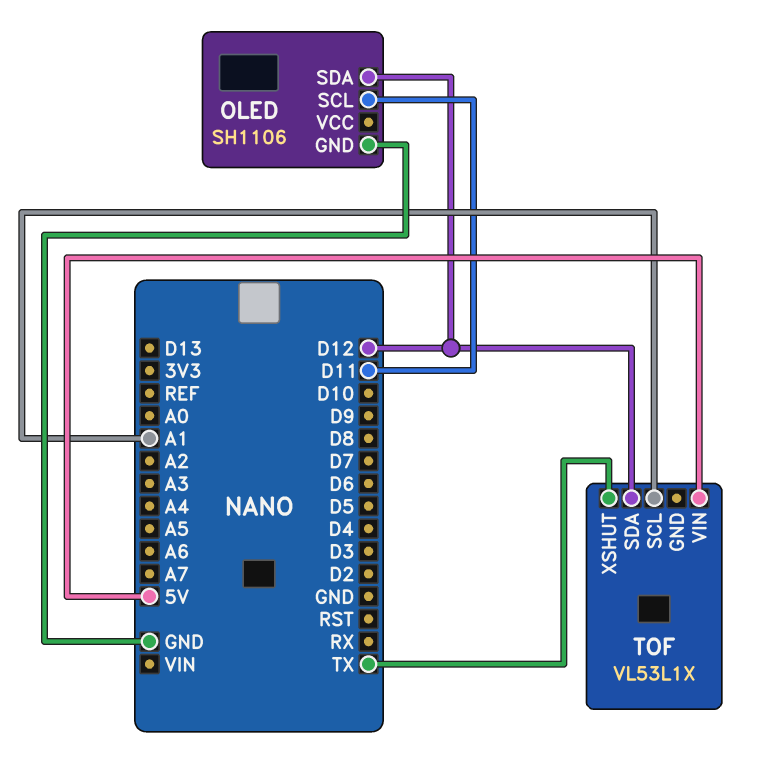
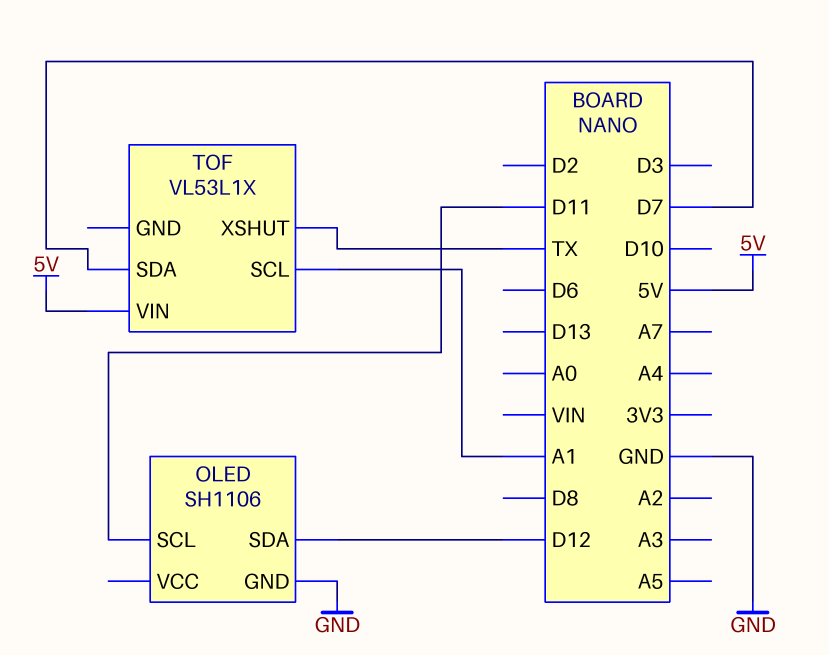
TOF pin SDA: D12 -> D7

